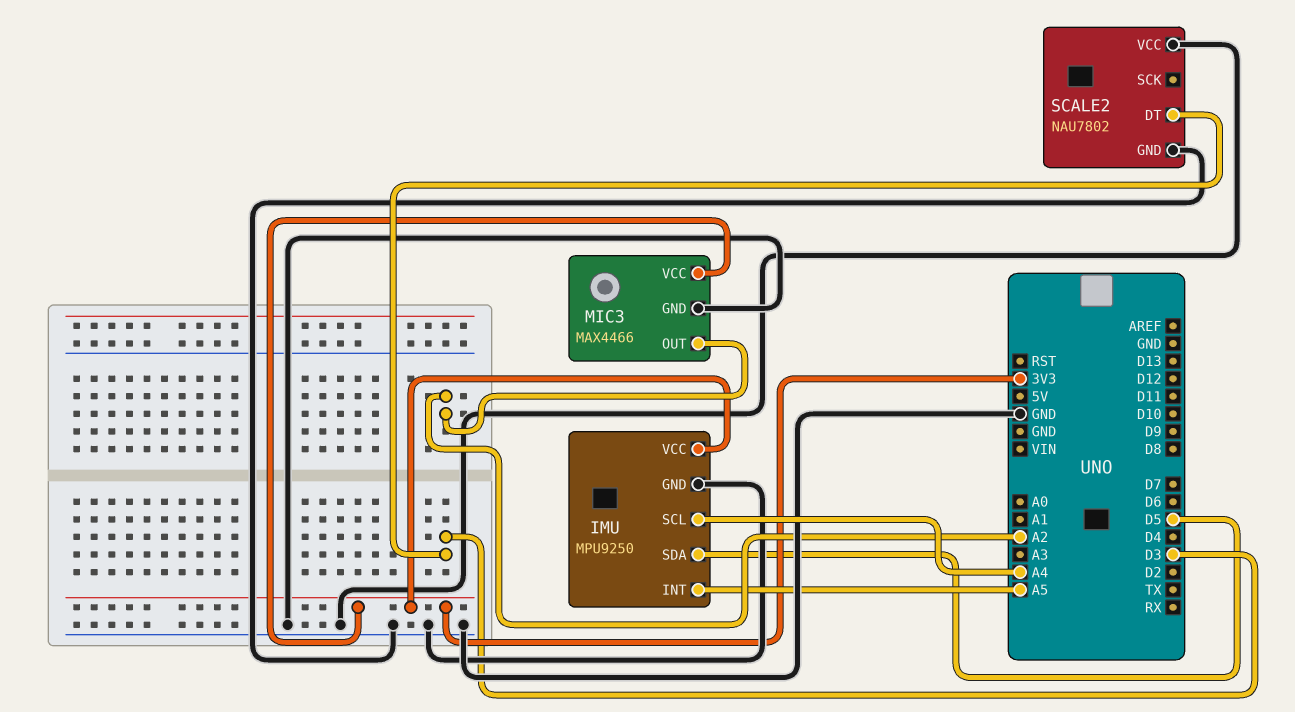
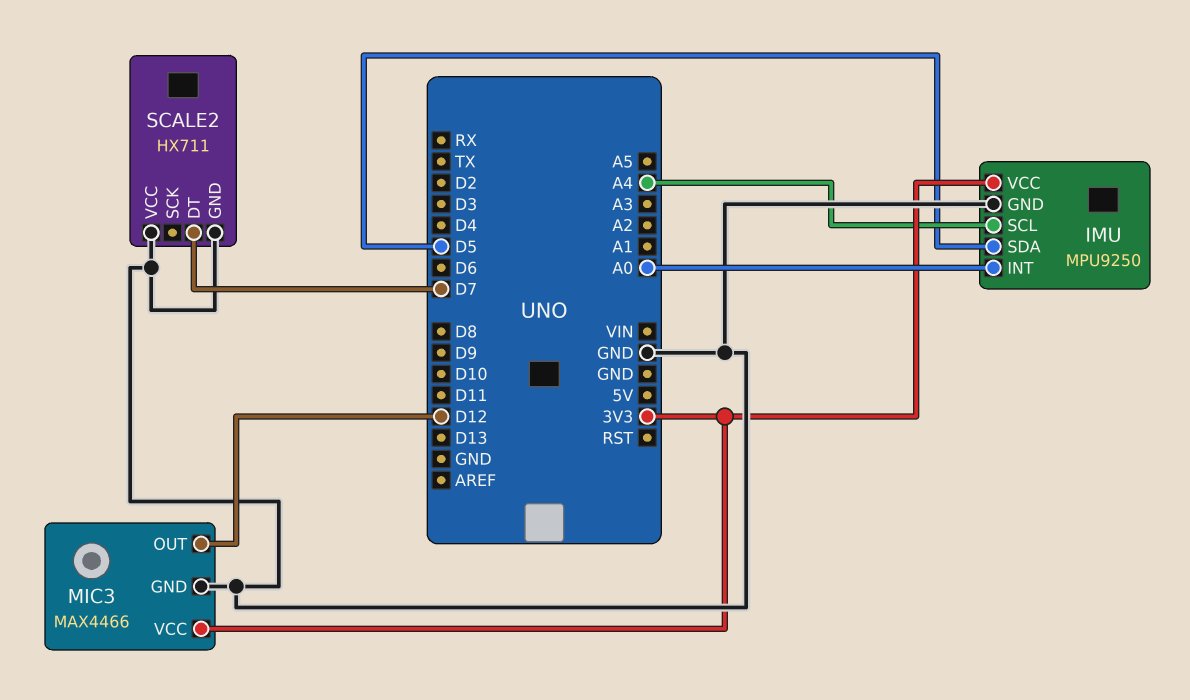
IMU pin INT: A5 -> A0
MIC3 pin OUT: A2 -> D12
SCALE2: NAU7802 -> HX711
SCALE2 pin DT: D3 -> D7

